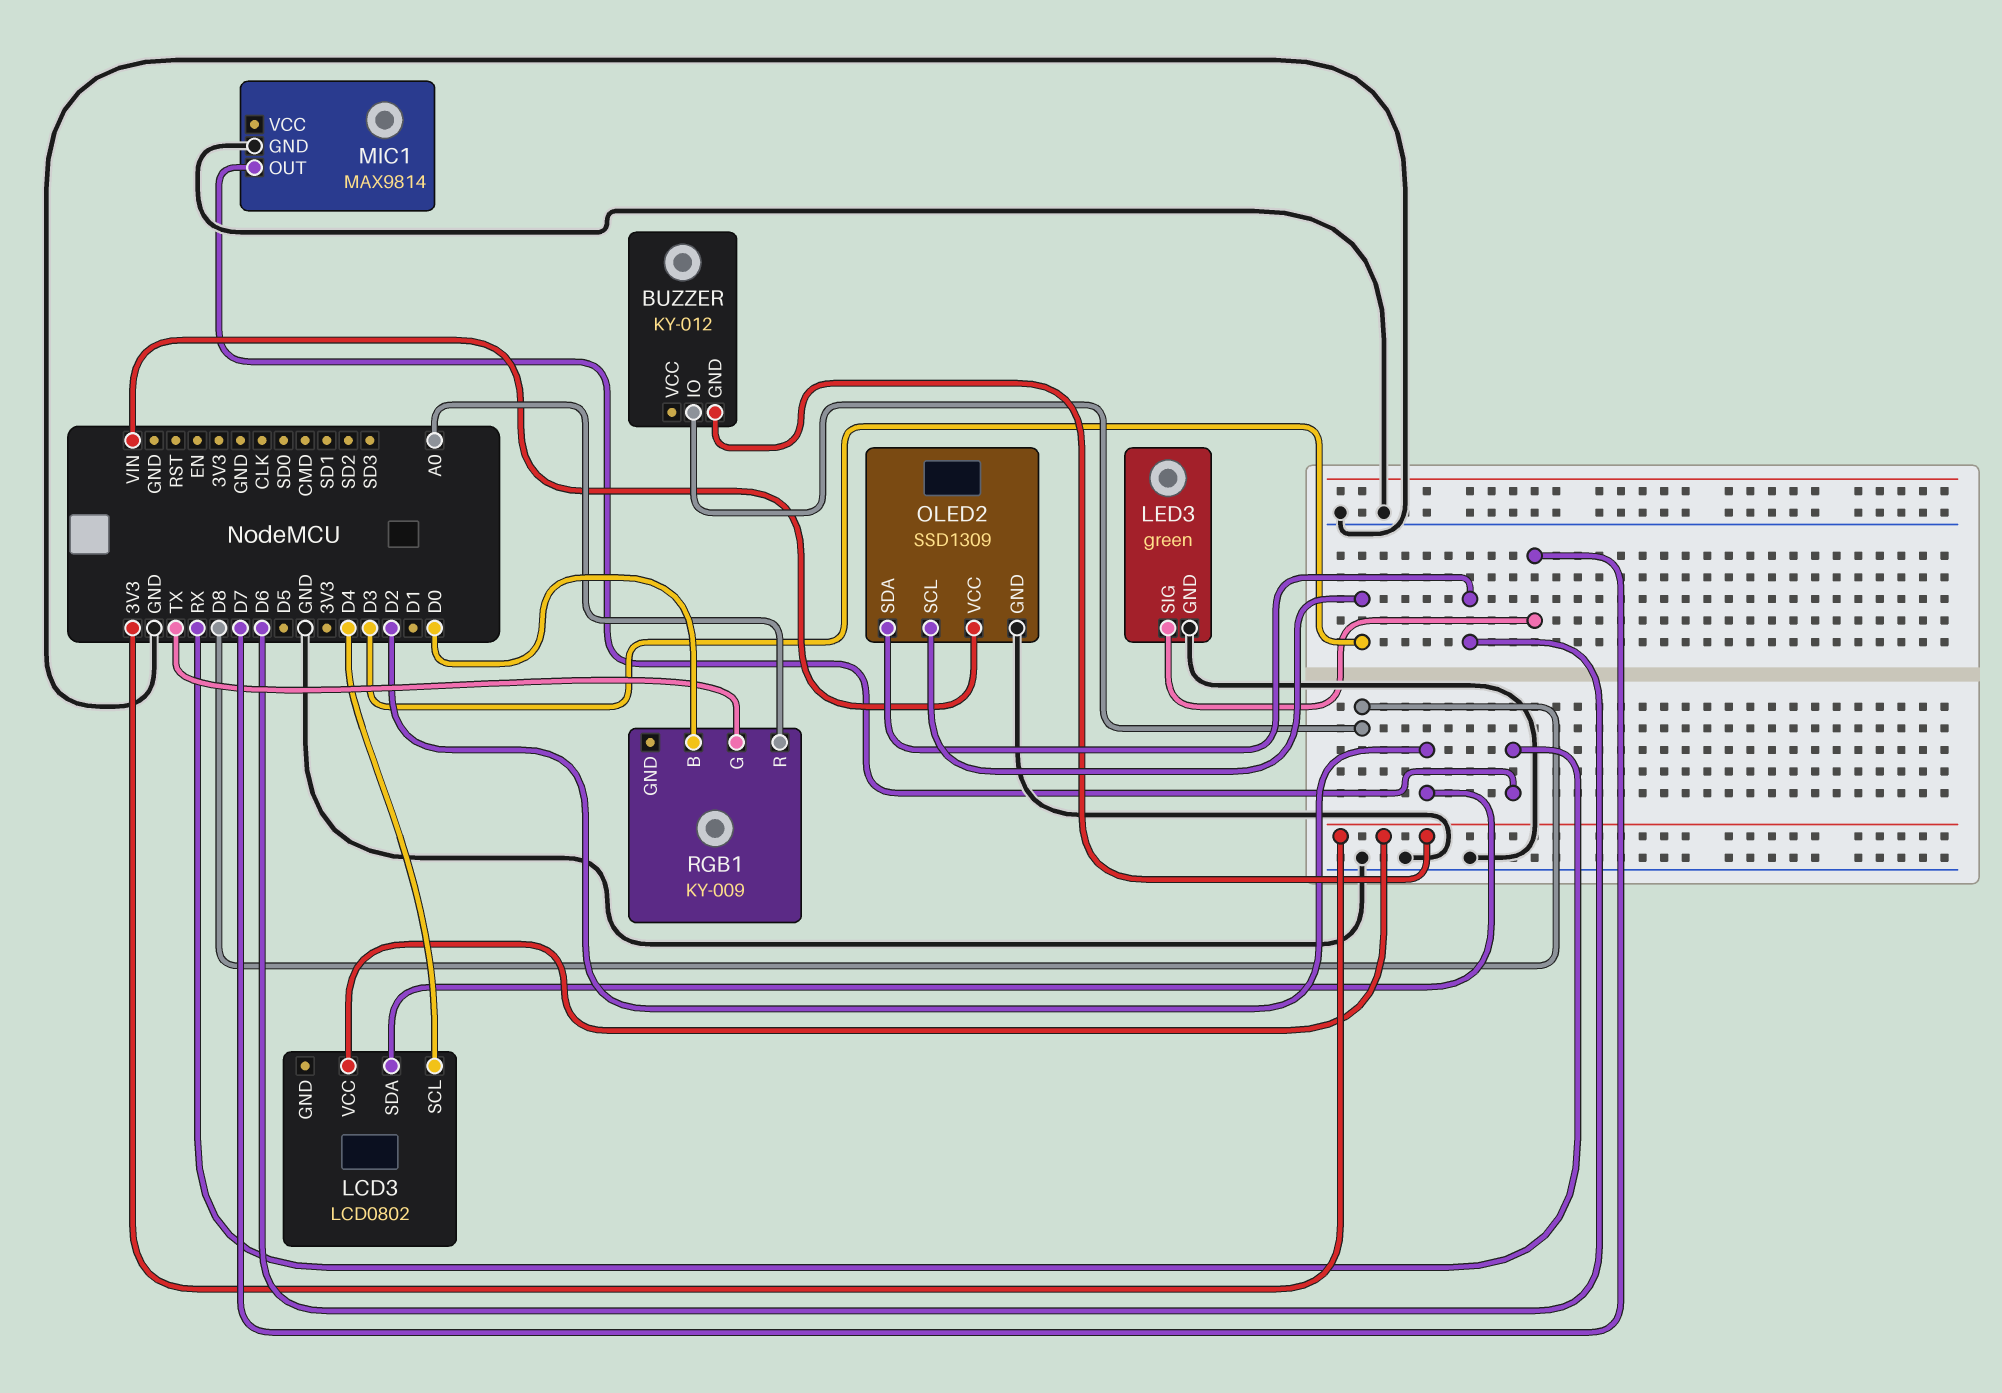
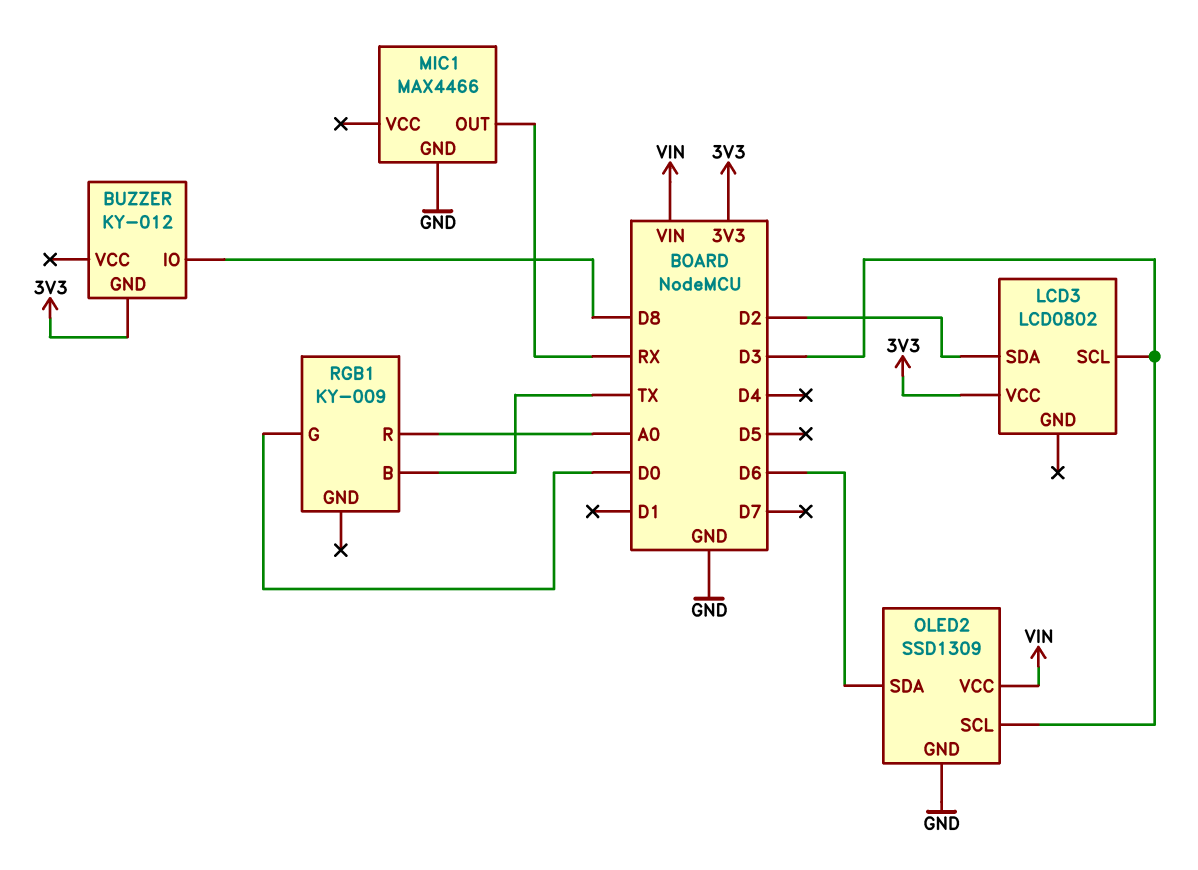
LCD3 pin SCL: D4 -> D3
LED3: green -> none
LED3 pin GND: GND -> none
LED3 pin SIG: D7 -> none
MIC1: MAX9814 -> MAX4466
RGB1 pin B: D0 -> TX
RGB1 pin G: TX -> D0

